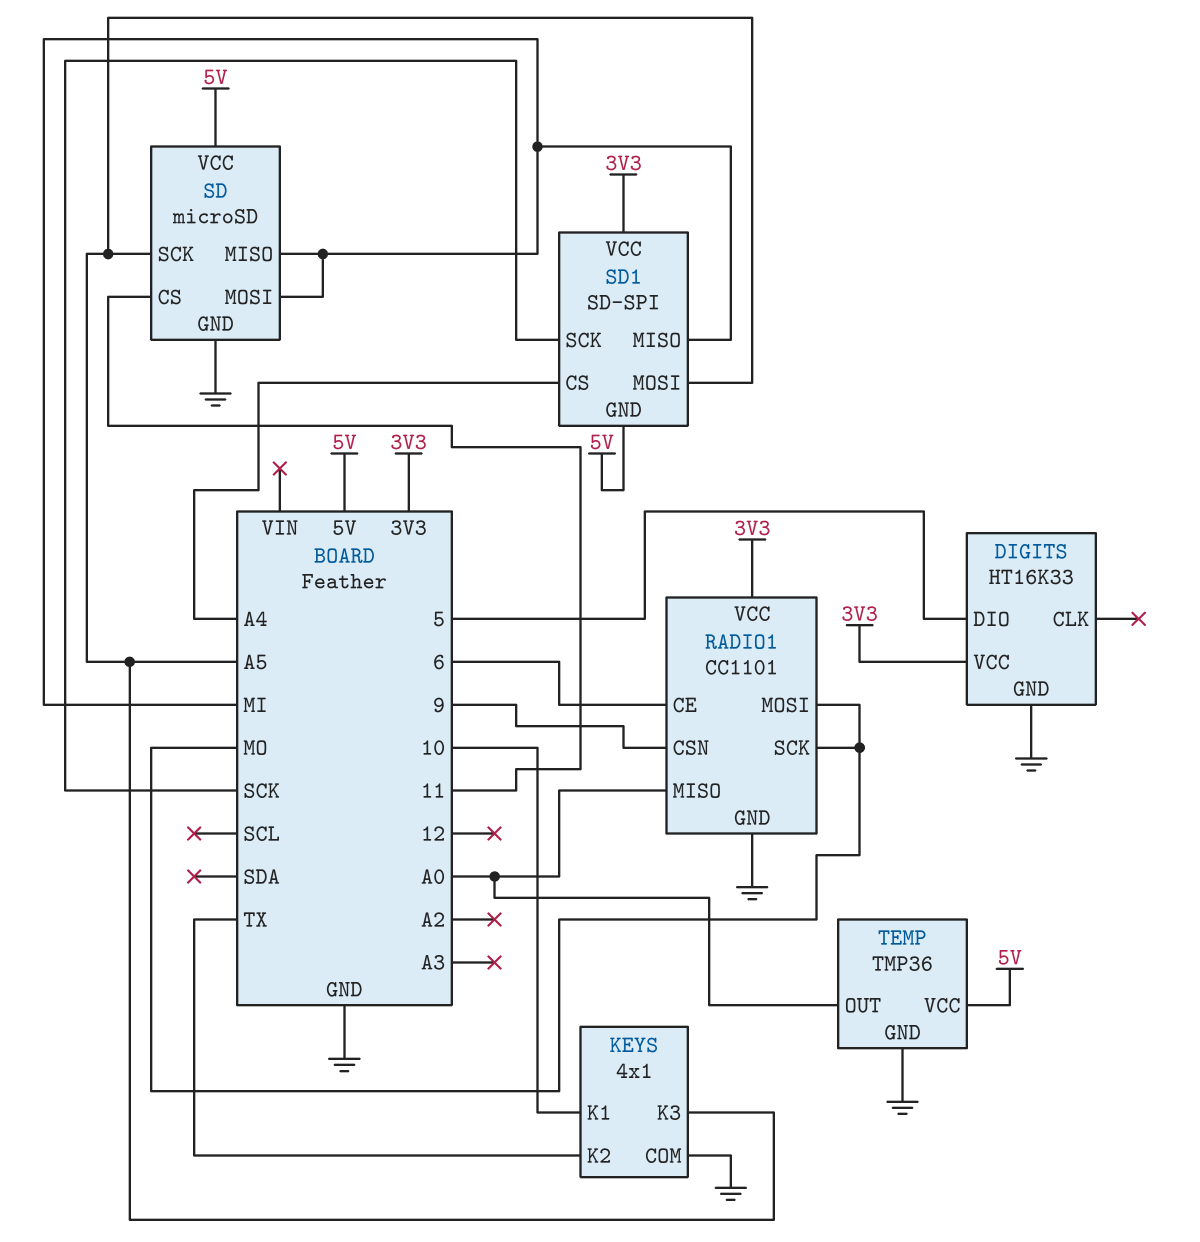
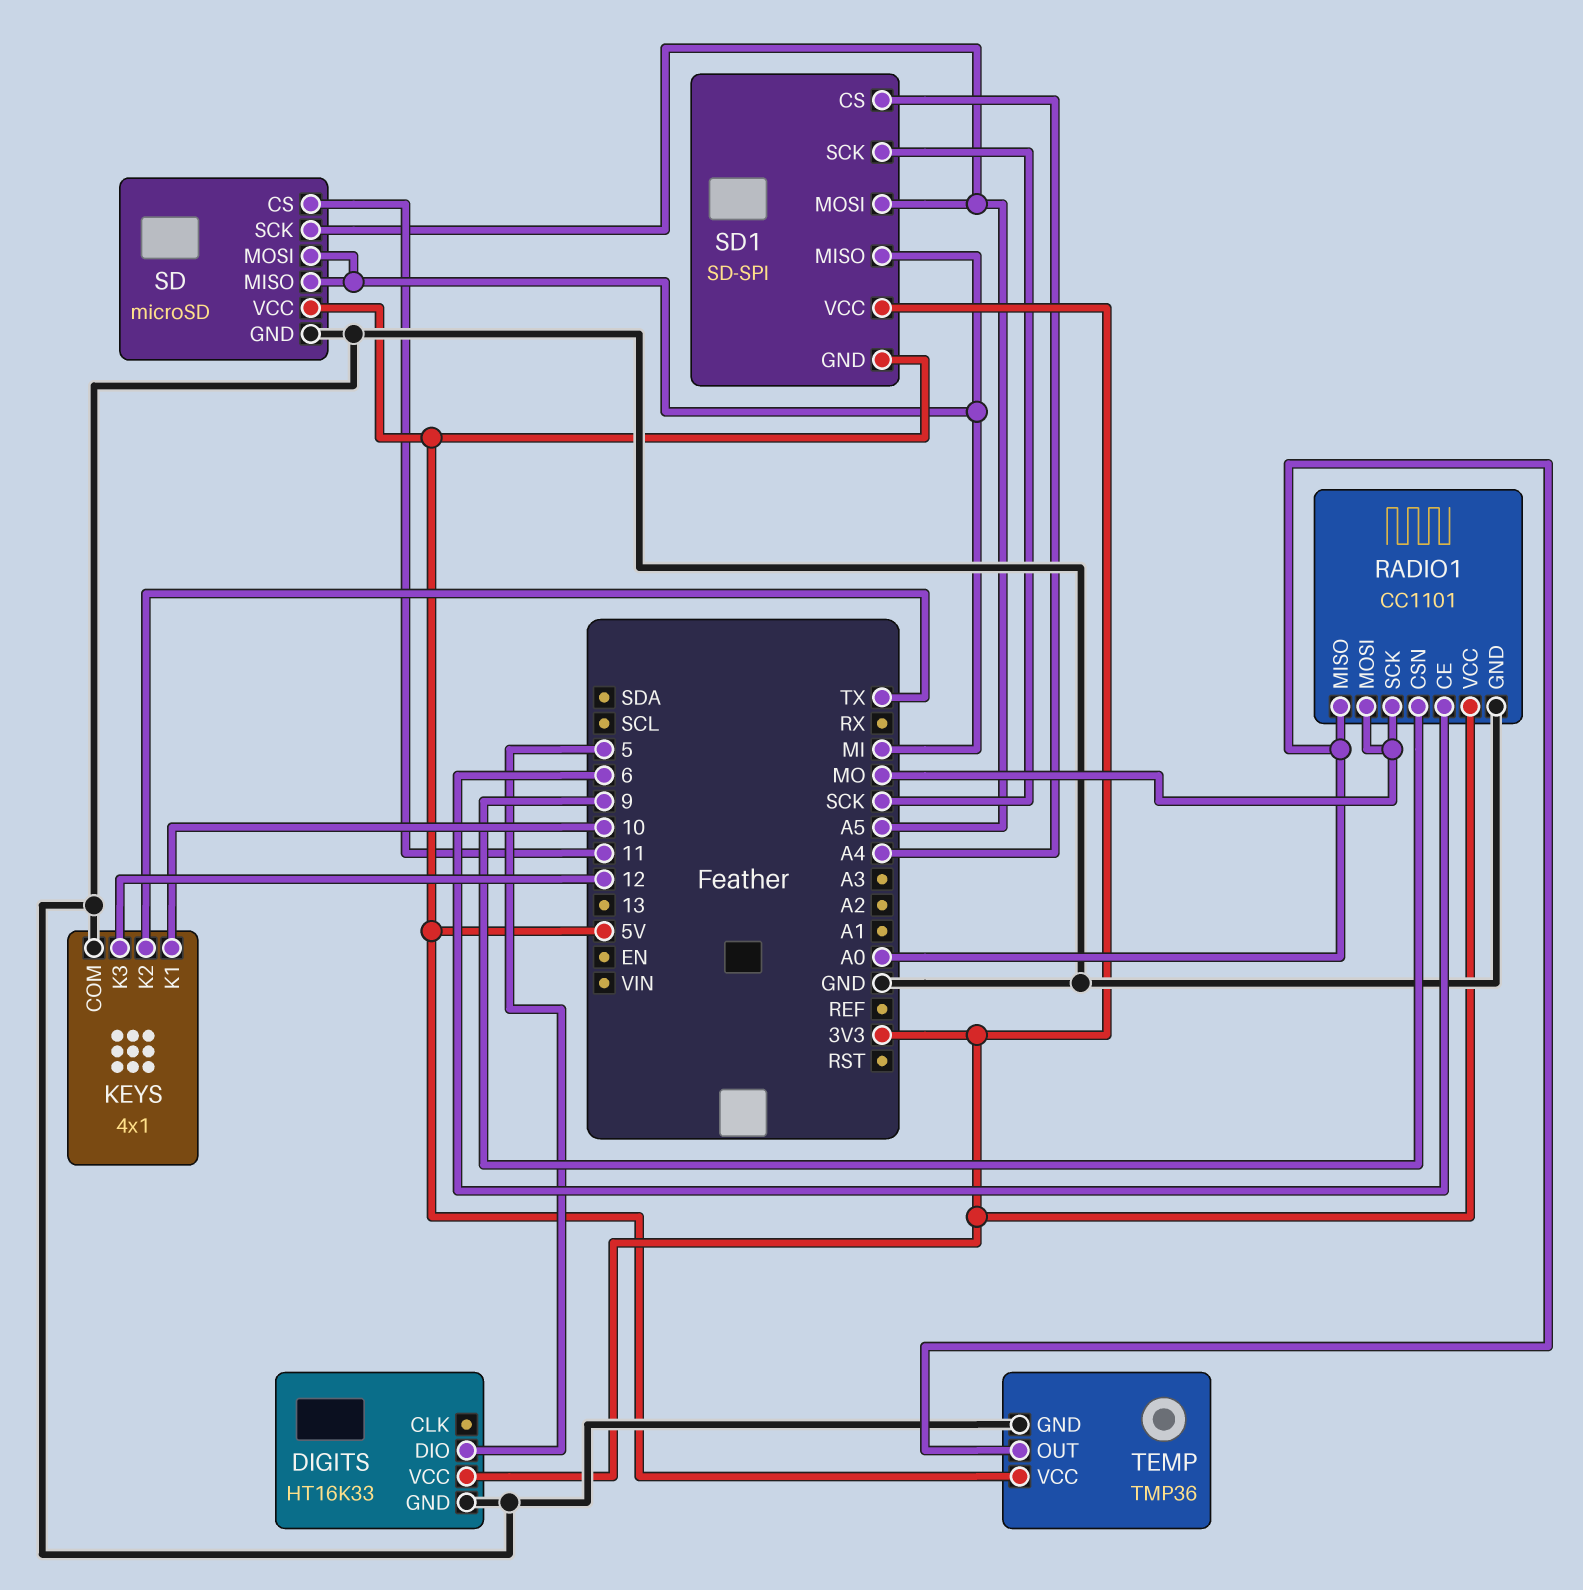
KEYS pin K3: A5 -> 12

